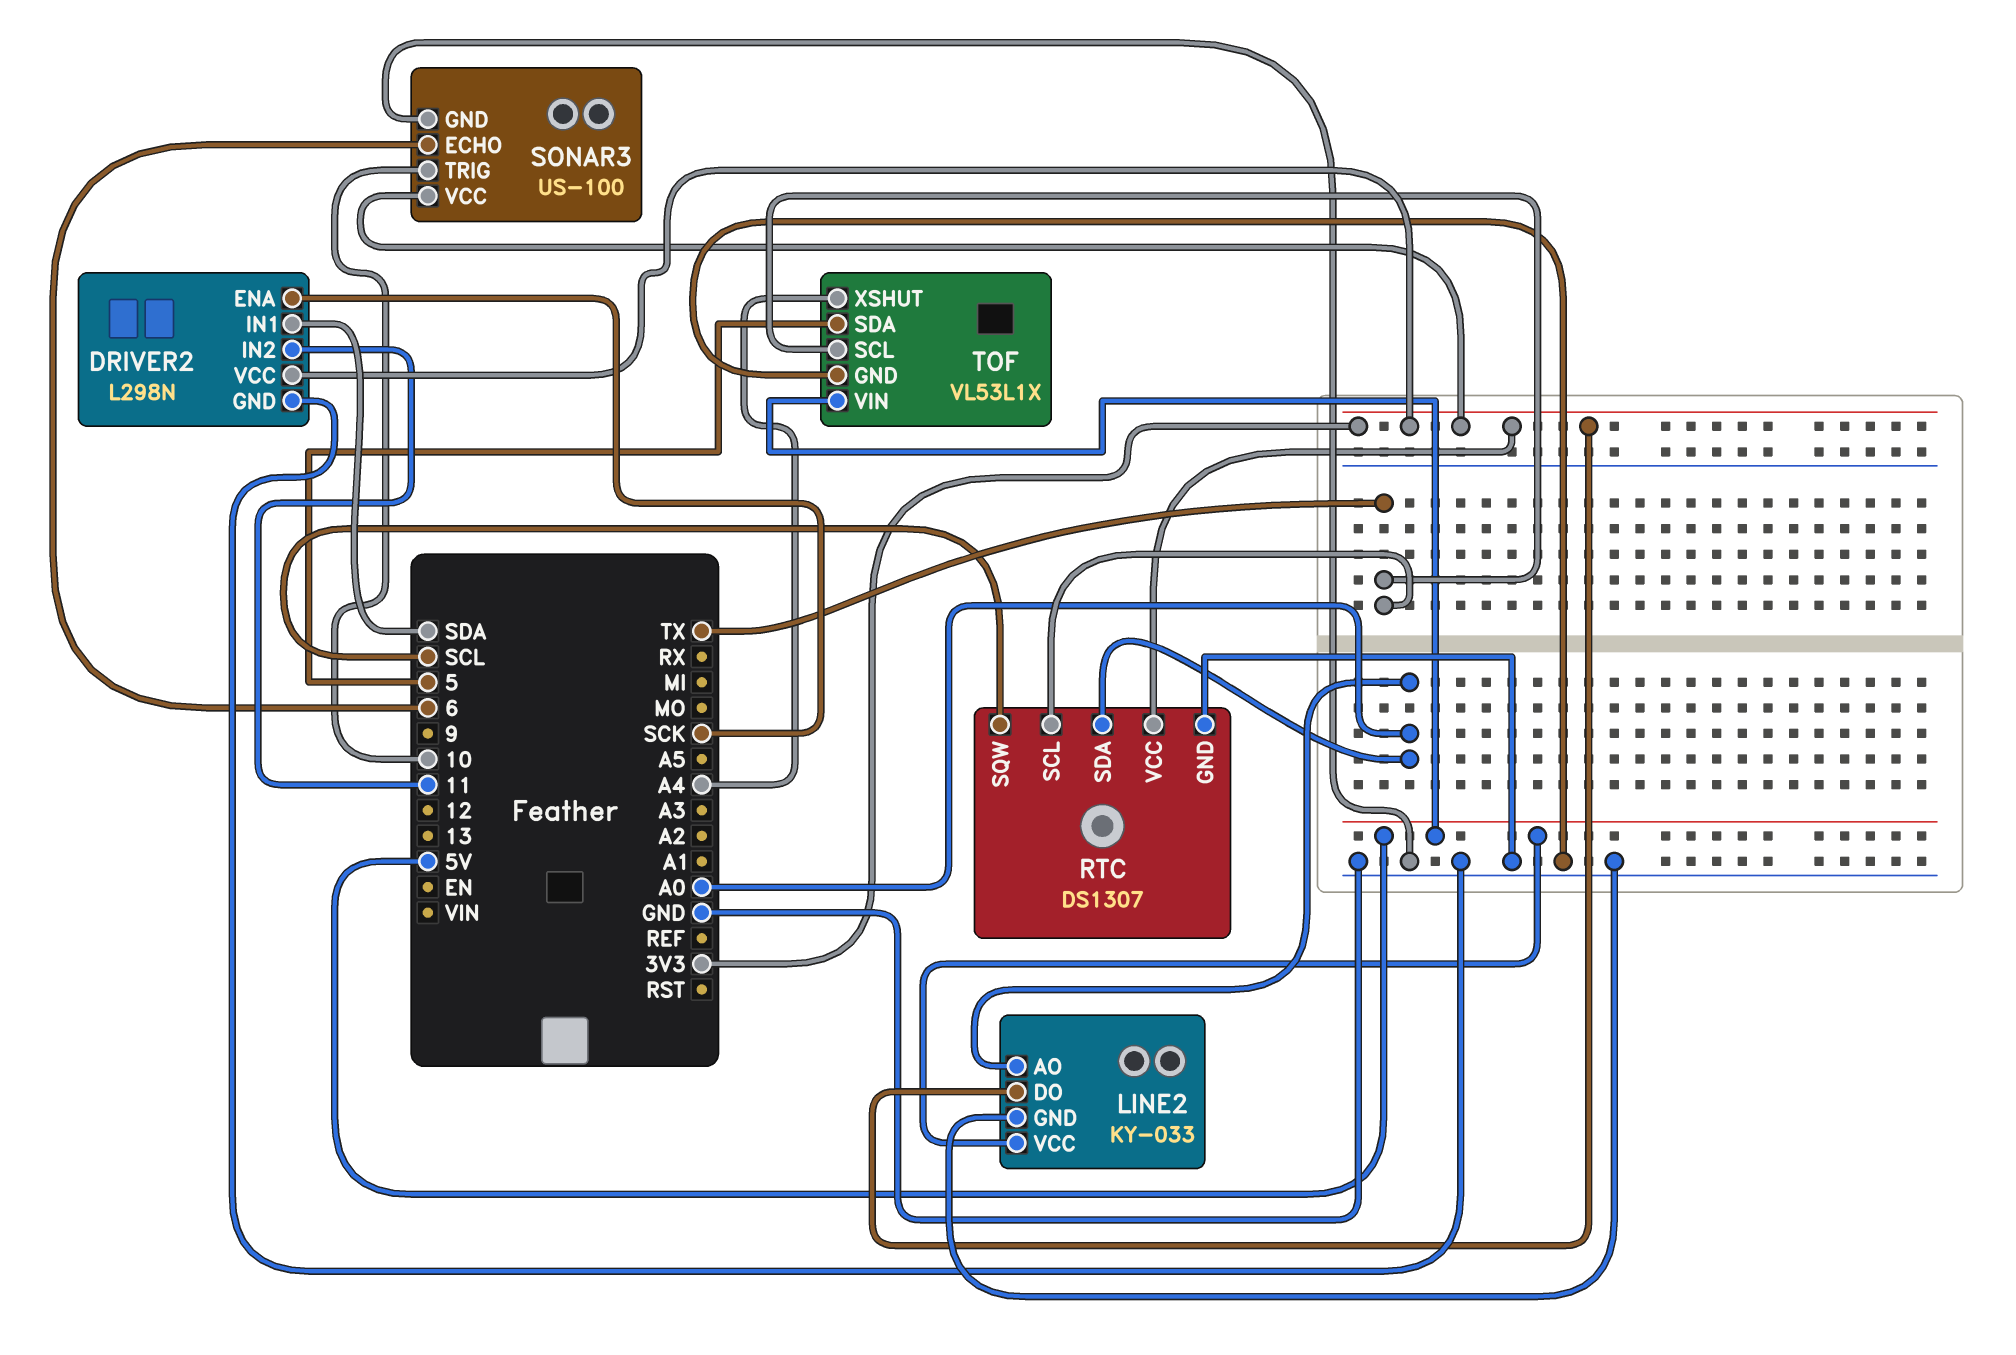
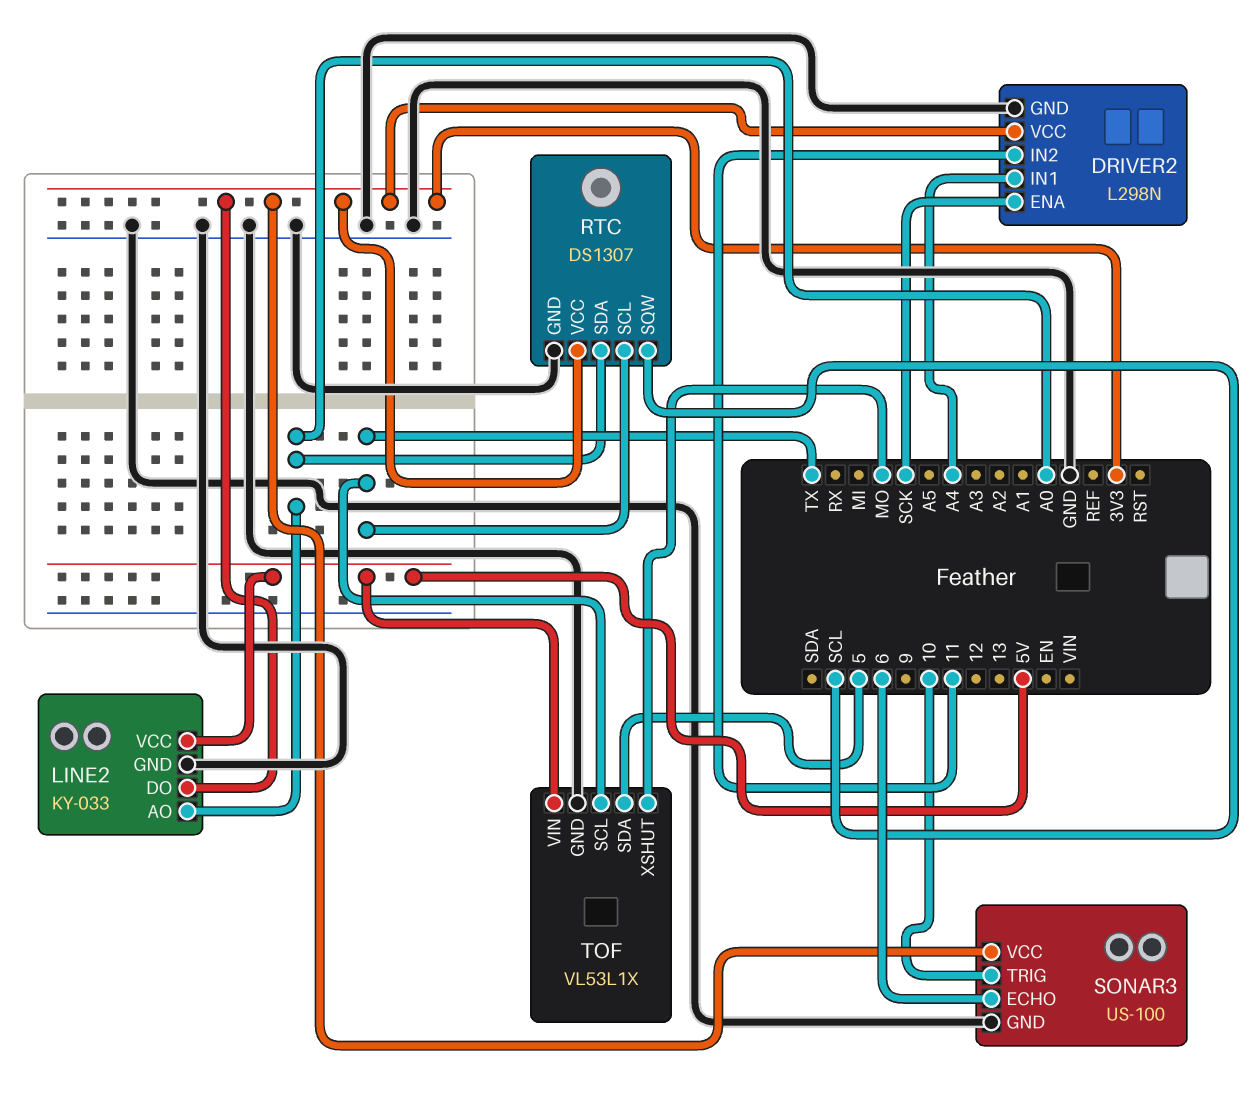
DRIVER2 pin IN1: SDA -> A4
TOF pin XSHUT: A4 -> MO

